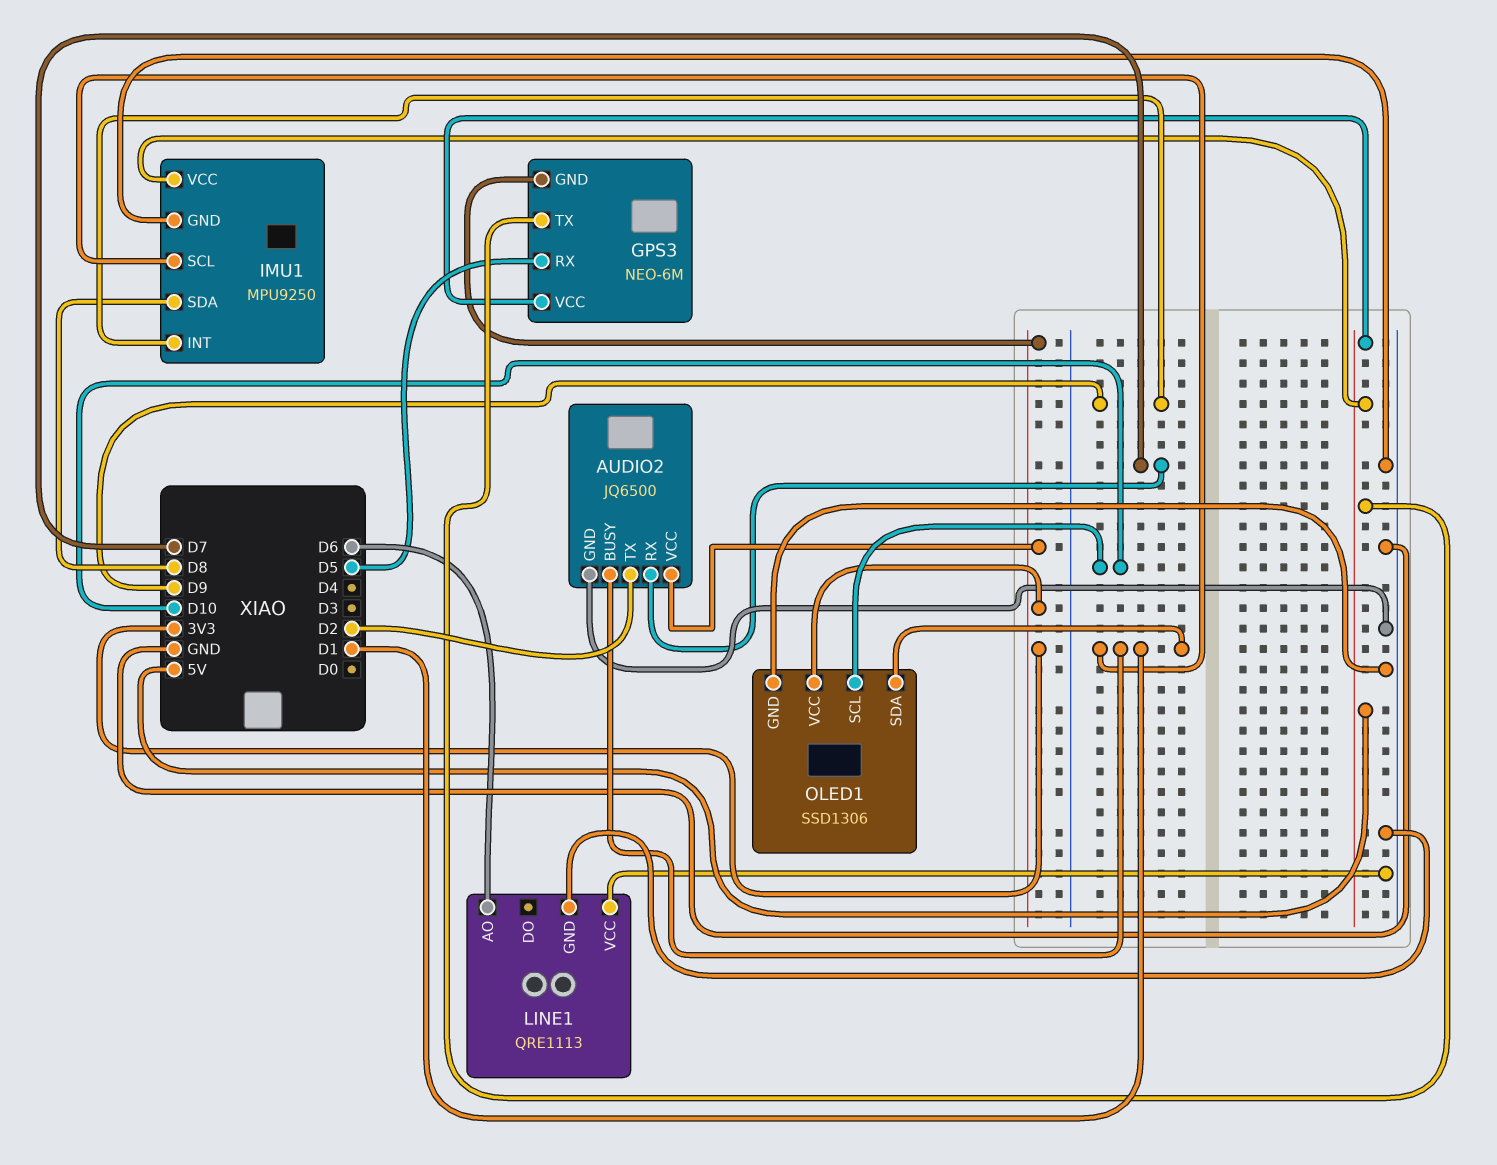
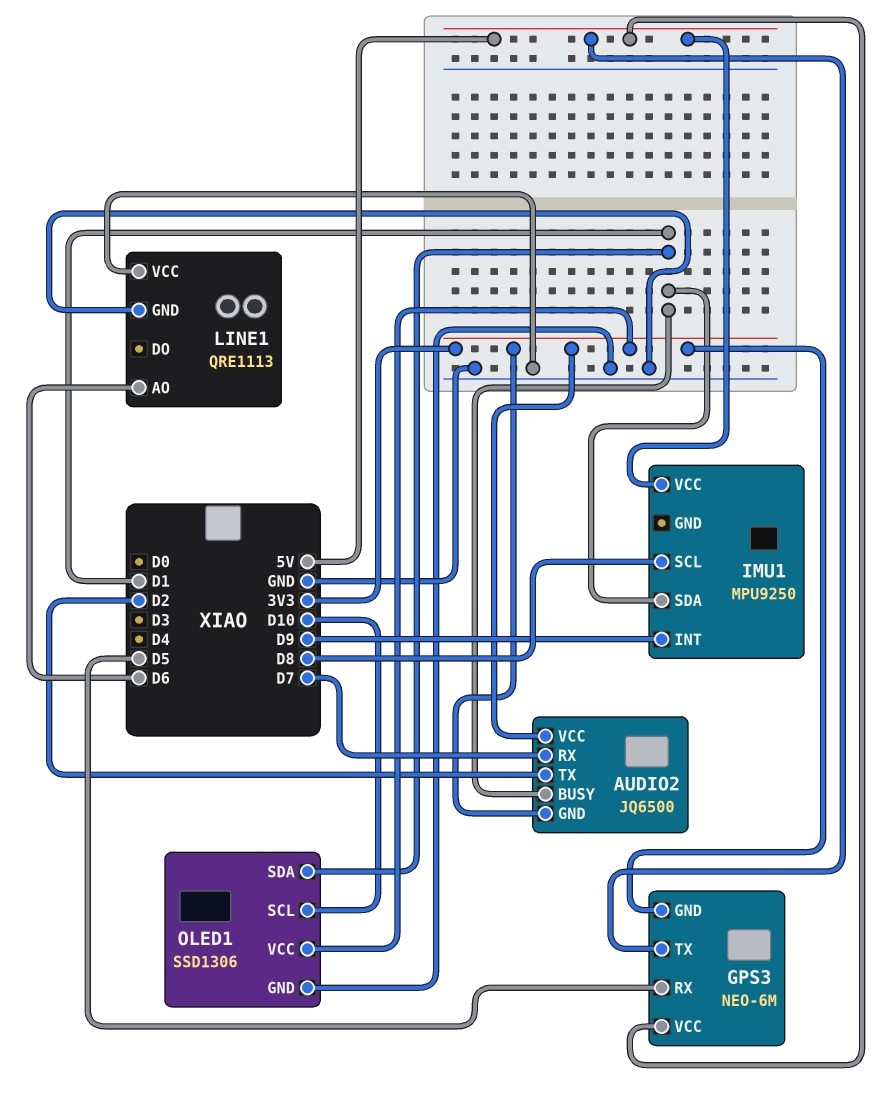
AUDIO2 pin GND: GND -> 3V3
IMU1 pin GND: GND -> none
IMU1 pin SCL: D1 -> D8
IMU1 pin SDA: D8 -> D1

